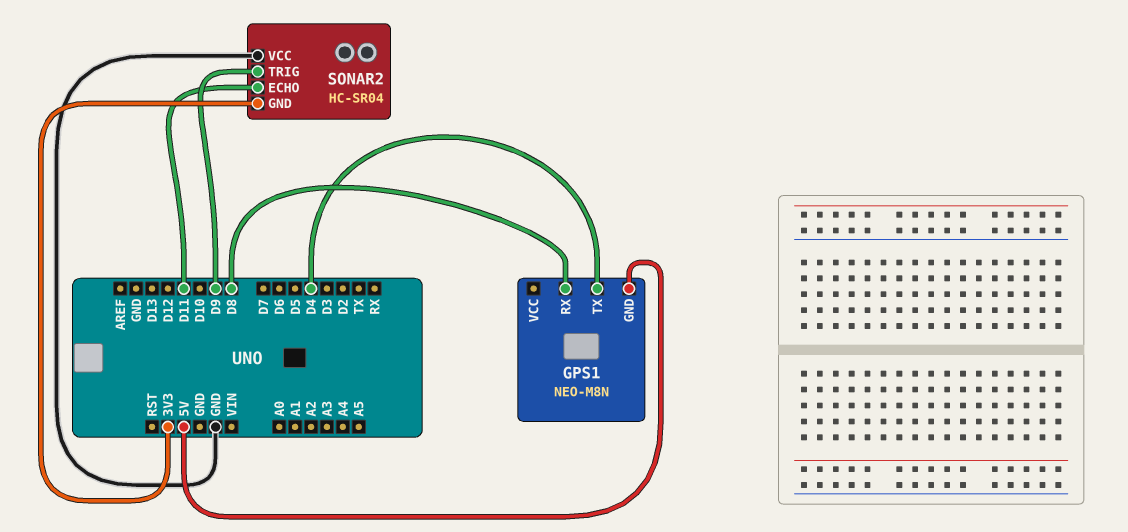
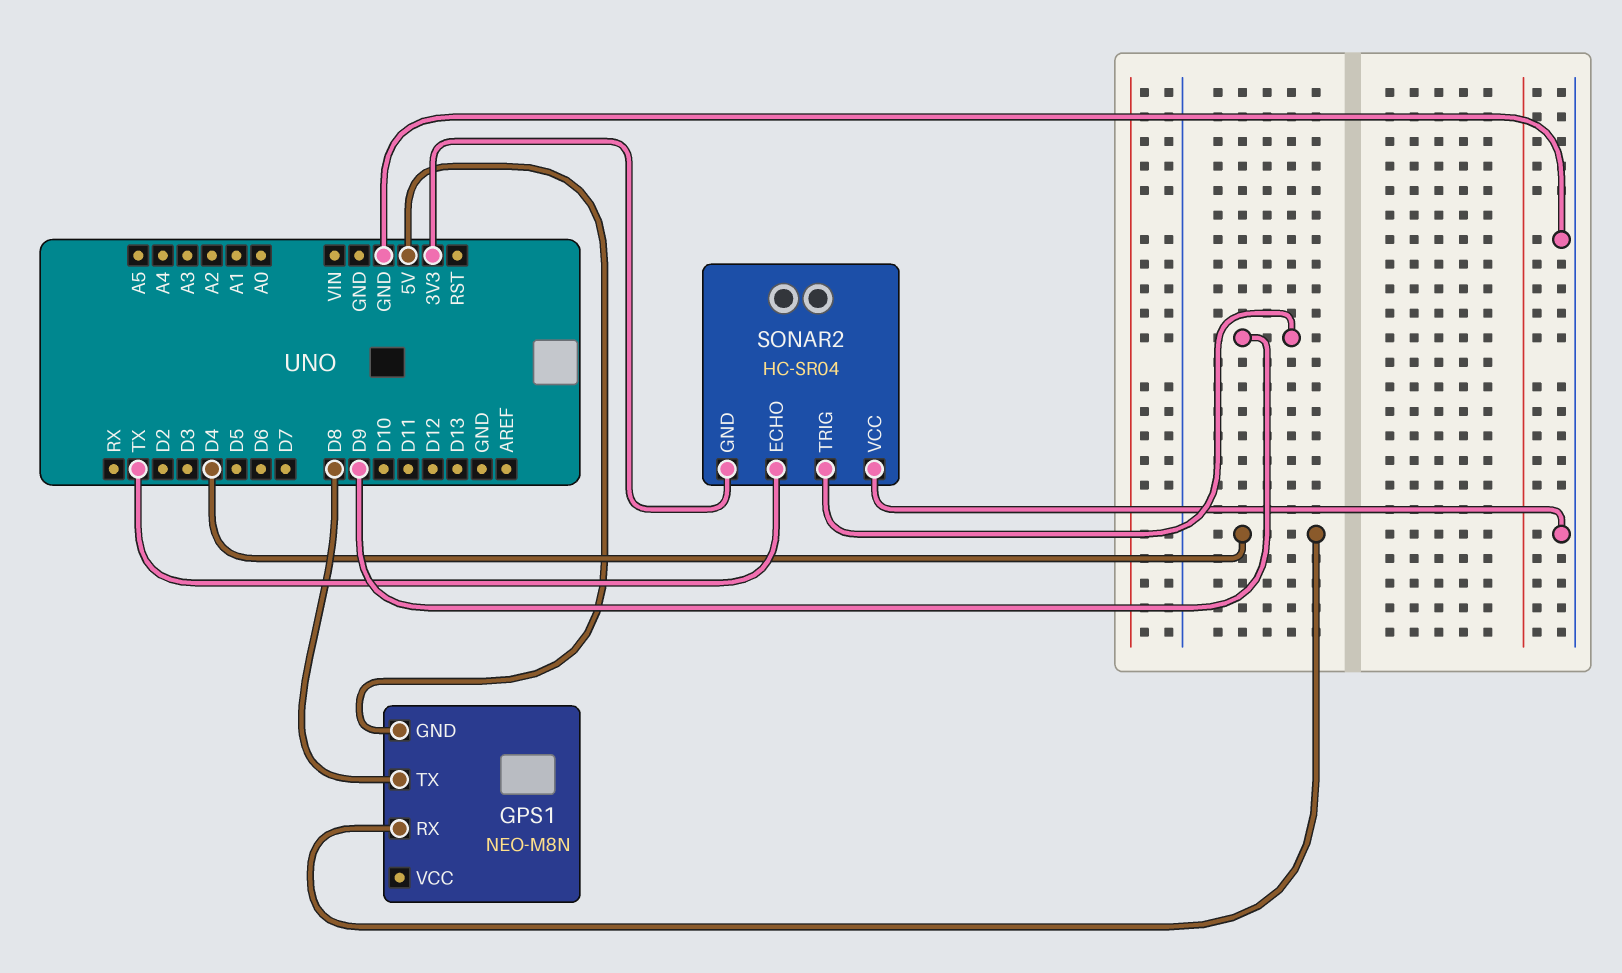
GPS1 pin RX: D8 -> D4
GPS1 pin TX: D4 -> D8
SONAR2 pin ECHO: D11 -> TX

